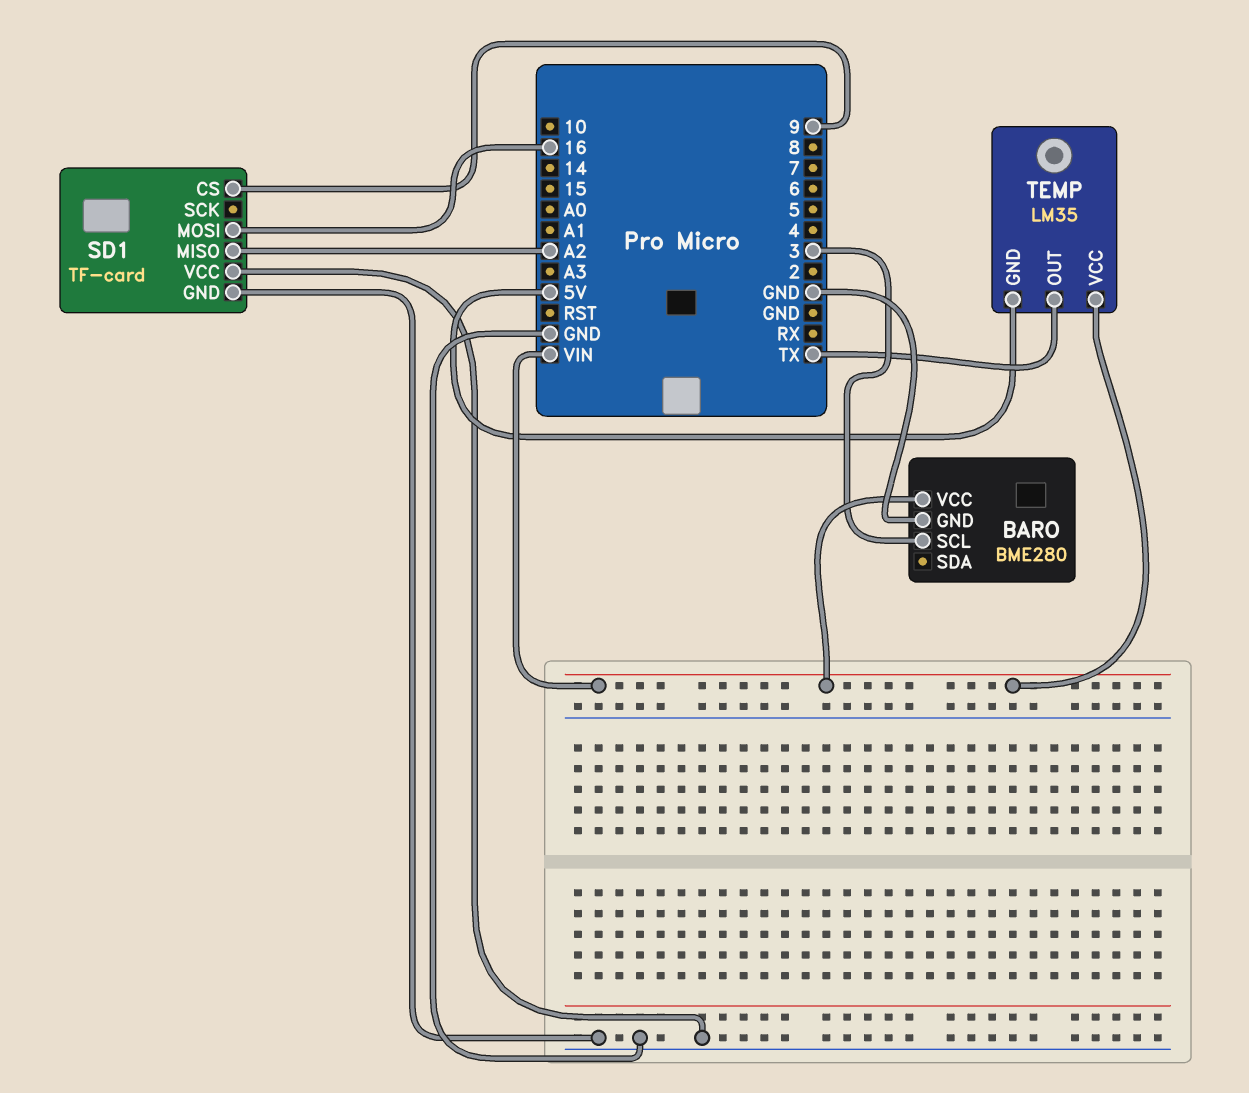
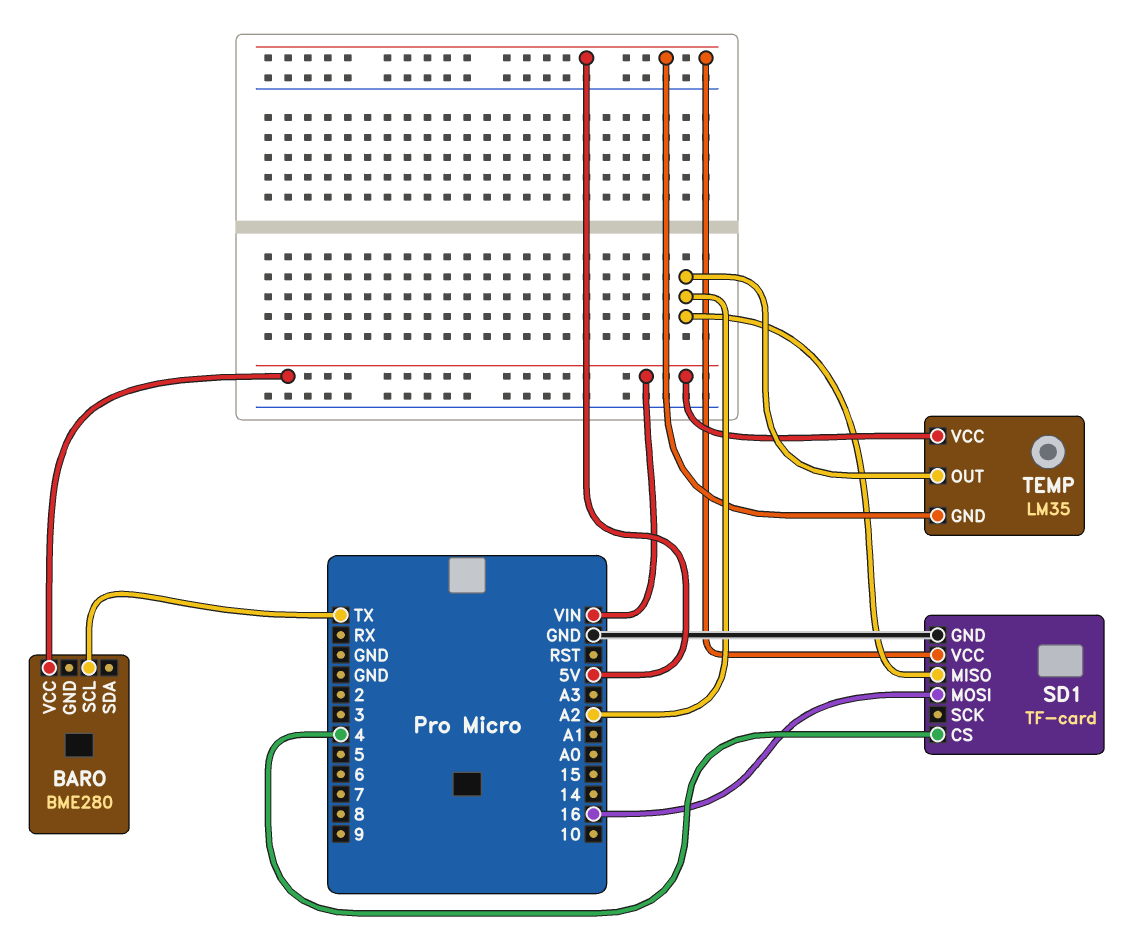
BARO pin GND: GND -> none
BARO pin SCL: 3 -> TX
SD1 pin CS: 9 -> 4
SD1 pin VCC: GND -> 5V
TEMP pin OUT: TX -> A2

